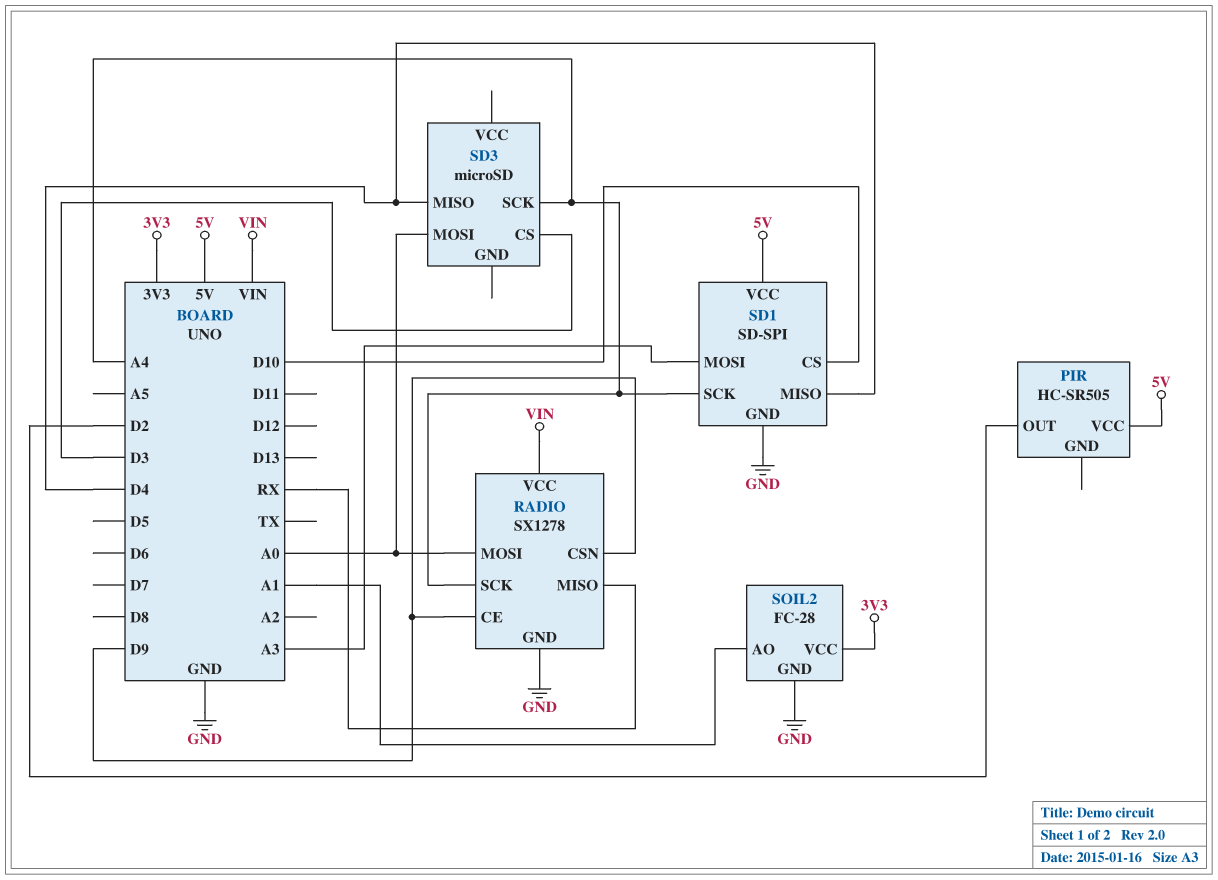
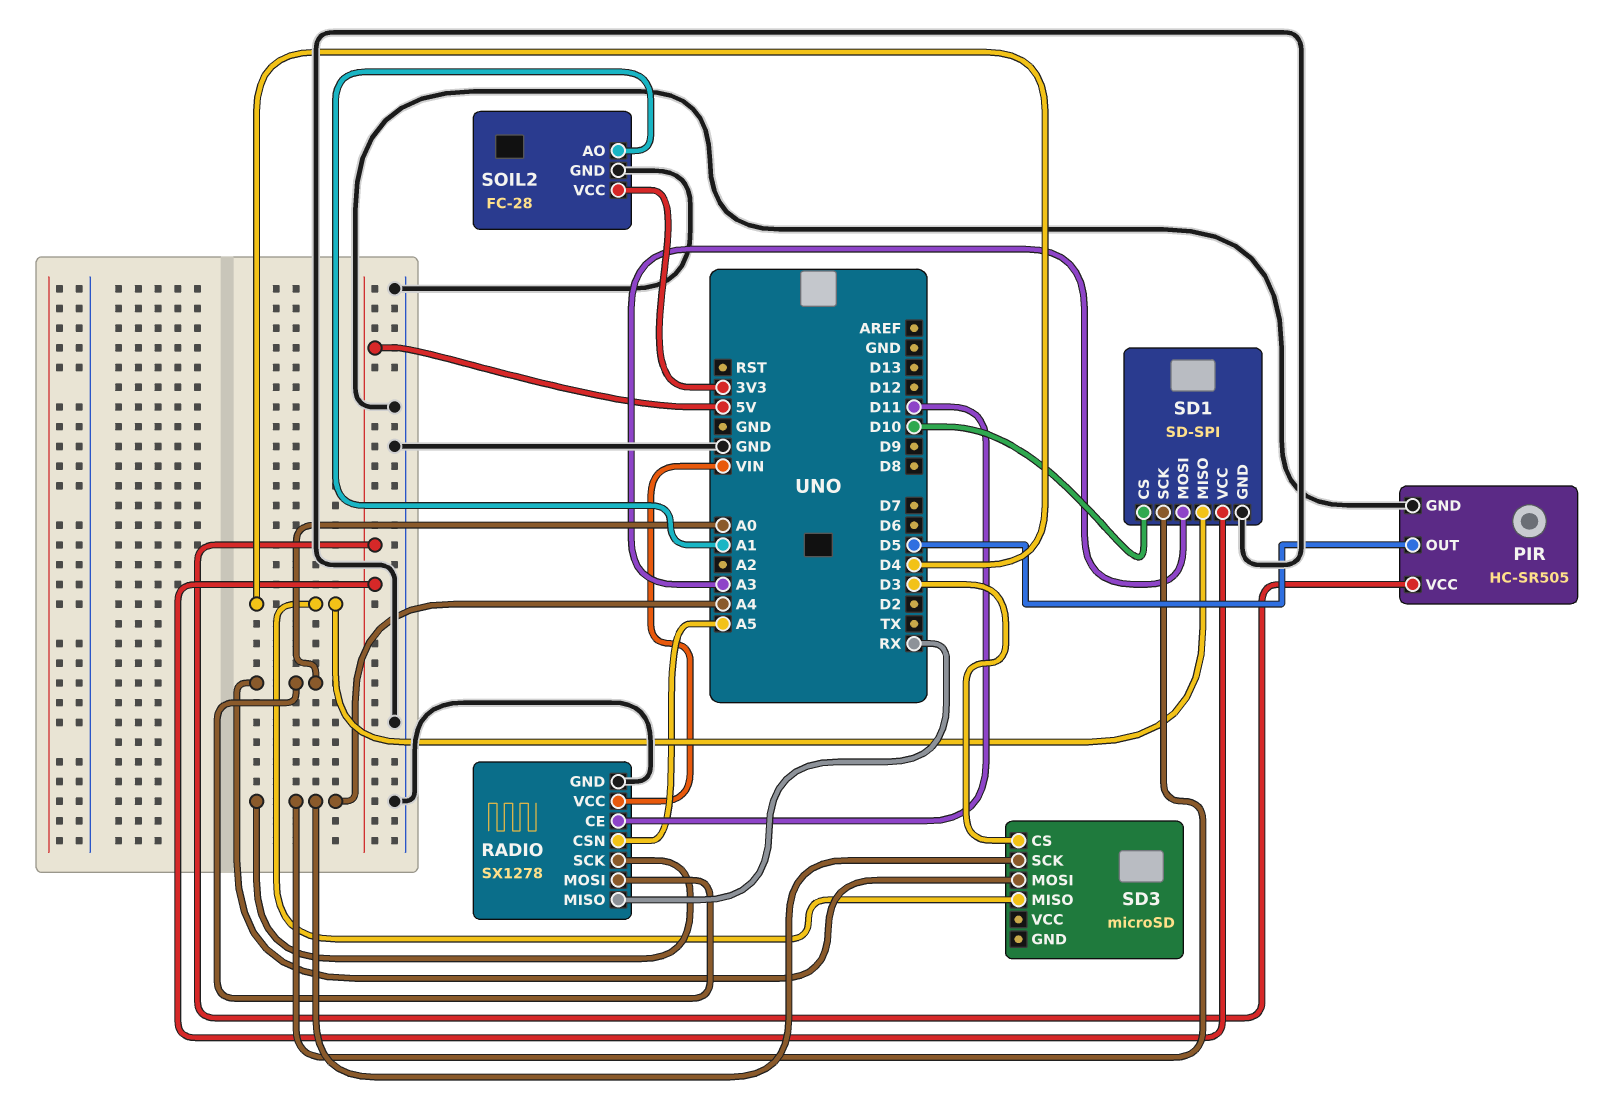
PIR pin GND: none -> GND
PIR pin OUT: D2 -> D5
RADIO pin CE: D9 -> D11
RADIO pin CSN: D9 -> A5

